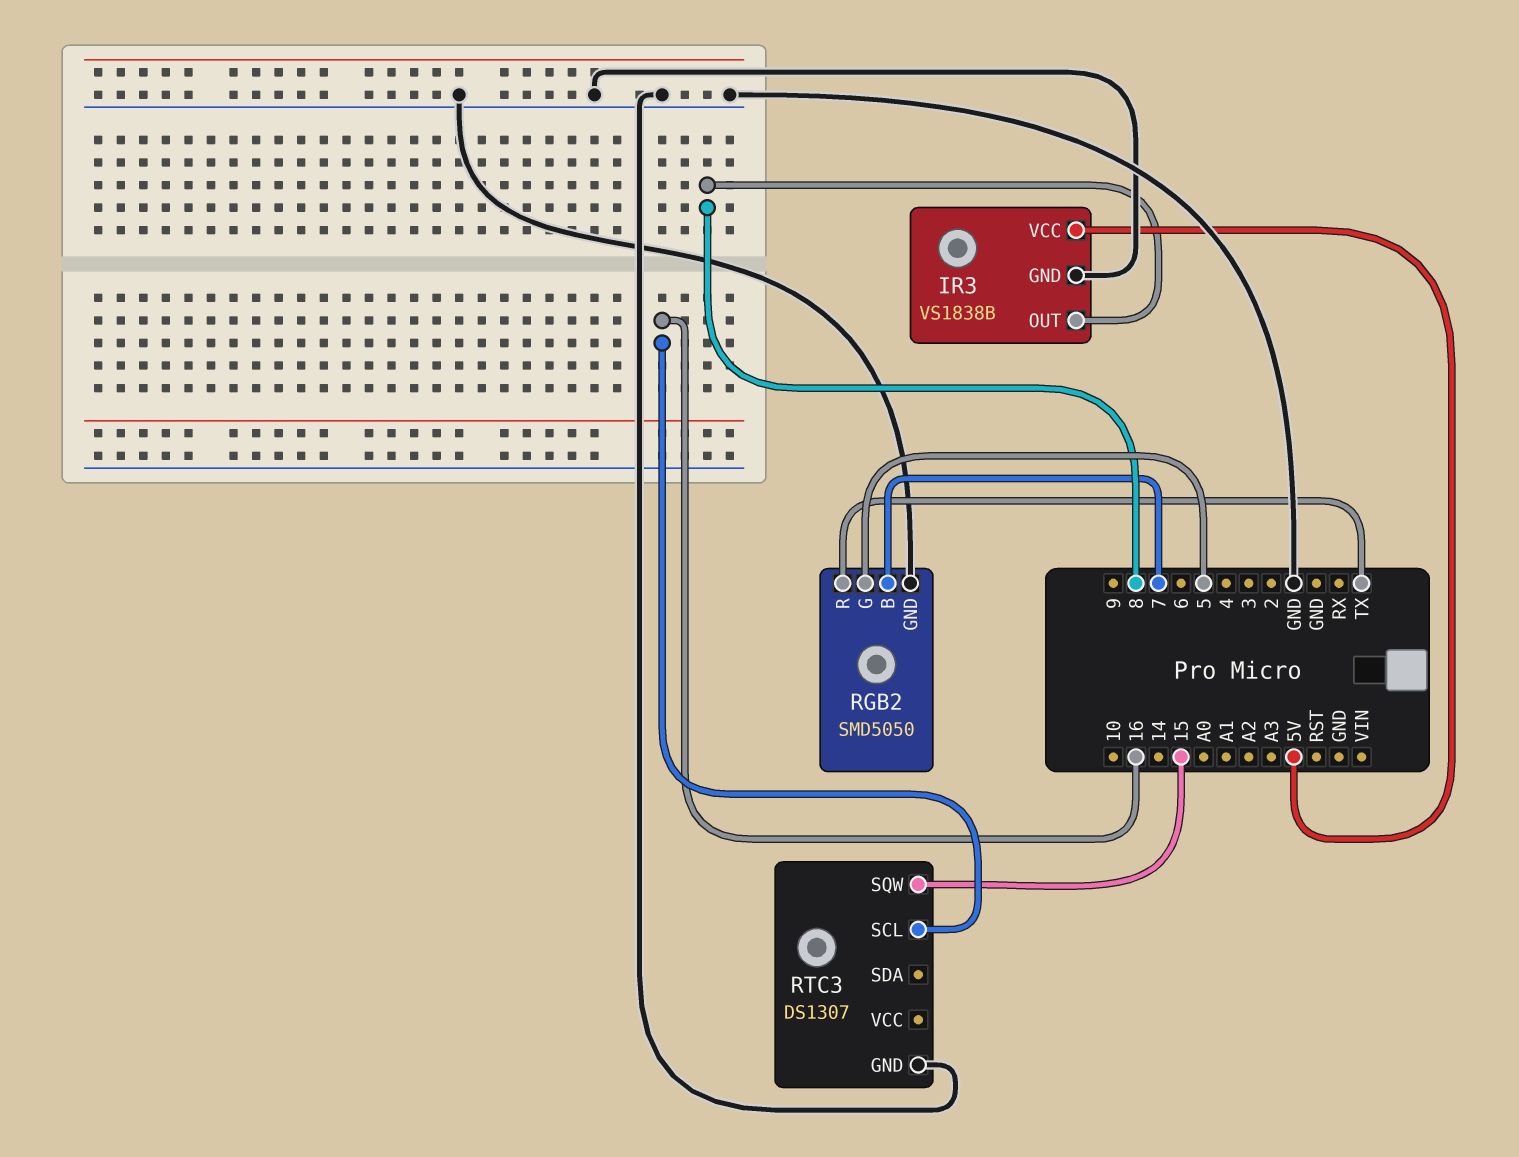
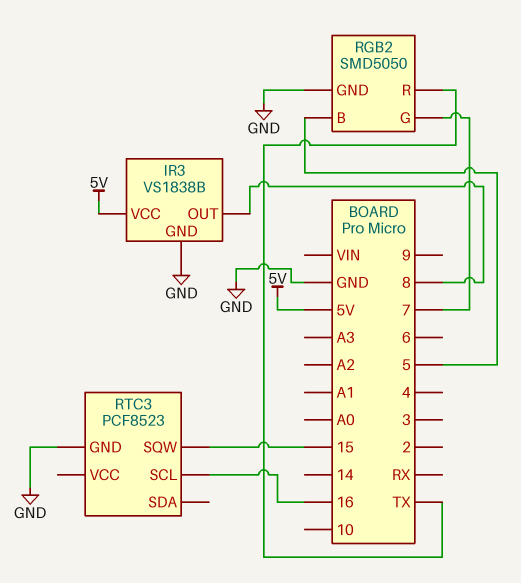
RGB2 pin B: 7 -> 5
RGB2 pin G: 5 -> 7
RTC3: DS1307 -> PCF8523

